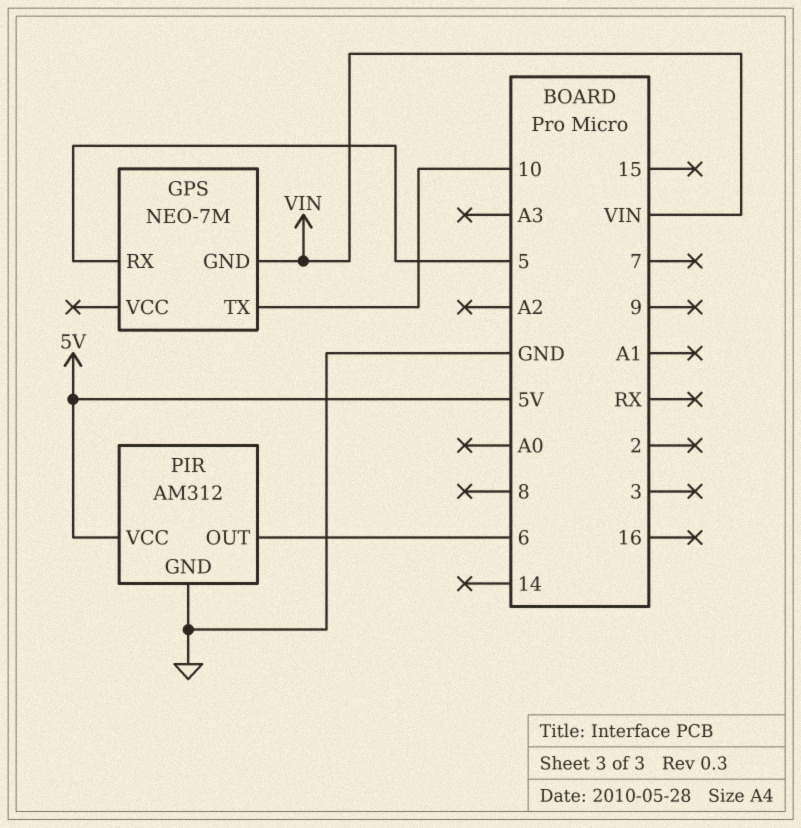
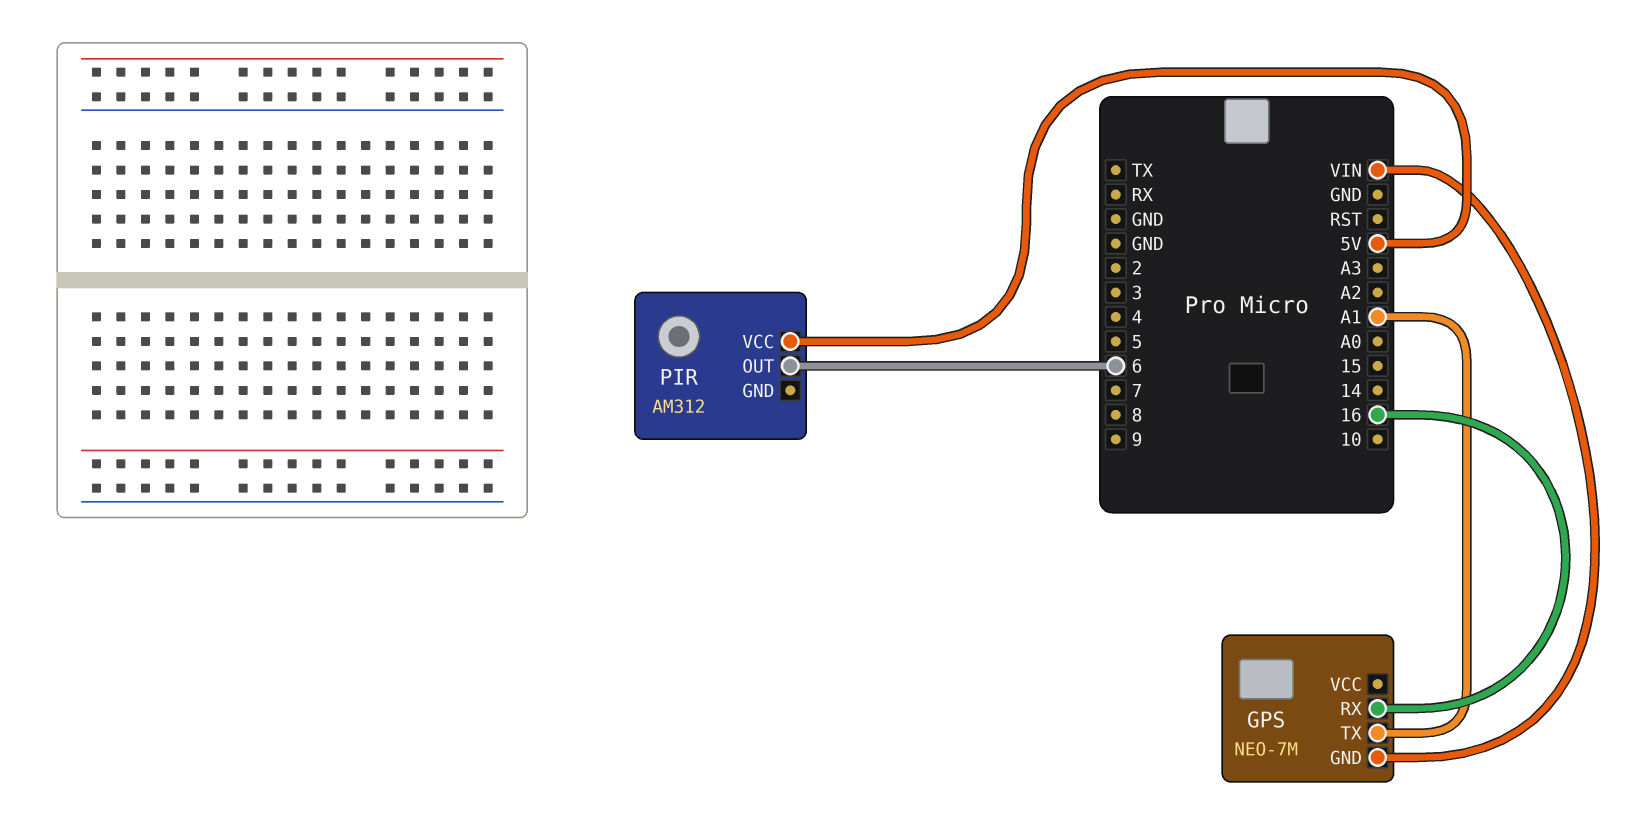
GPS pin RX: 5 -> 16
GPS pin TX: 10 -> A1
PIR pin GND: GND -> none

